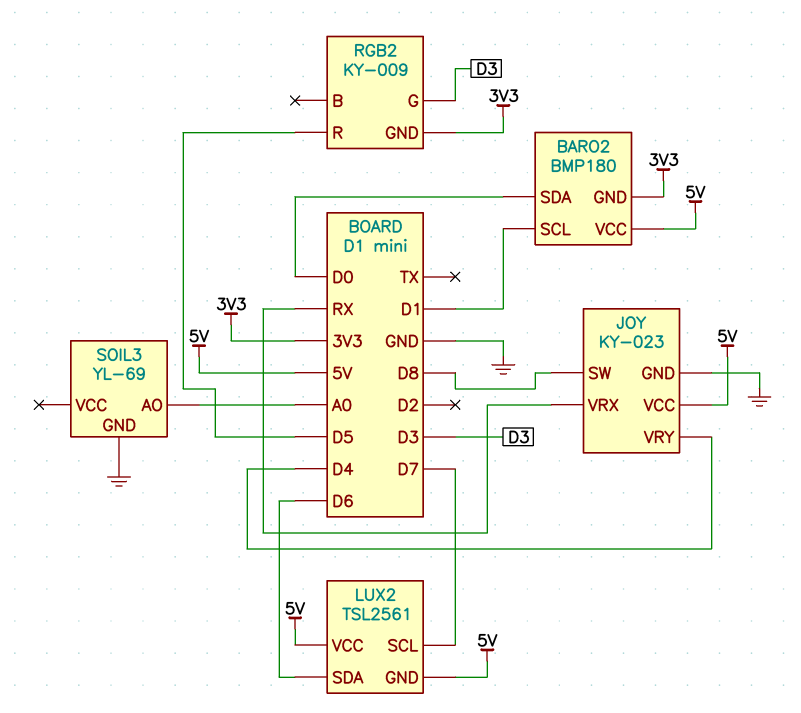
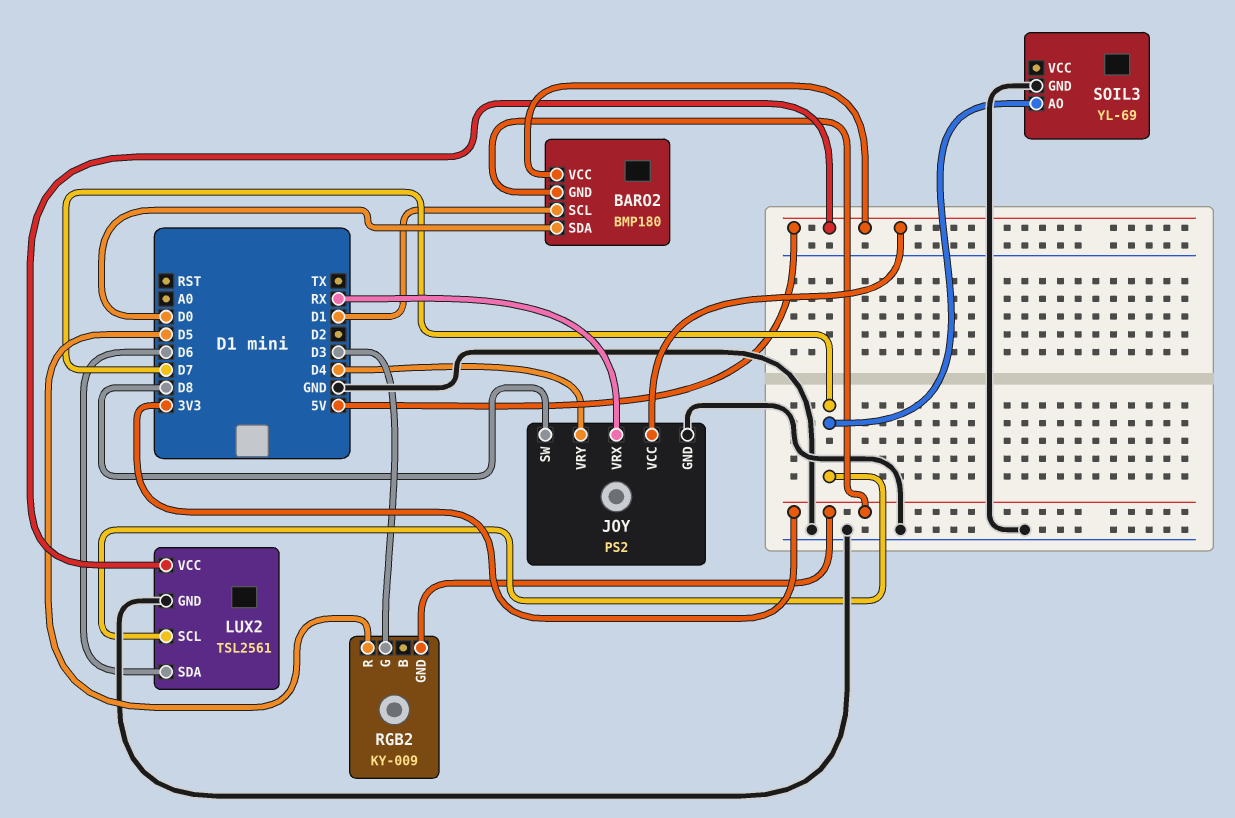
JOY: KY-023 -> PS2
LUX2 pin GND: 5V -> GND
SOIL3 pin AO: A0 -> D7

